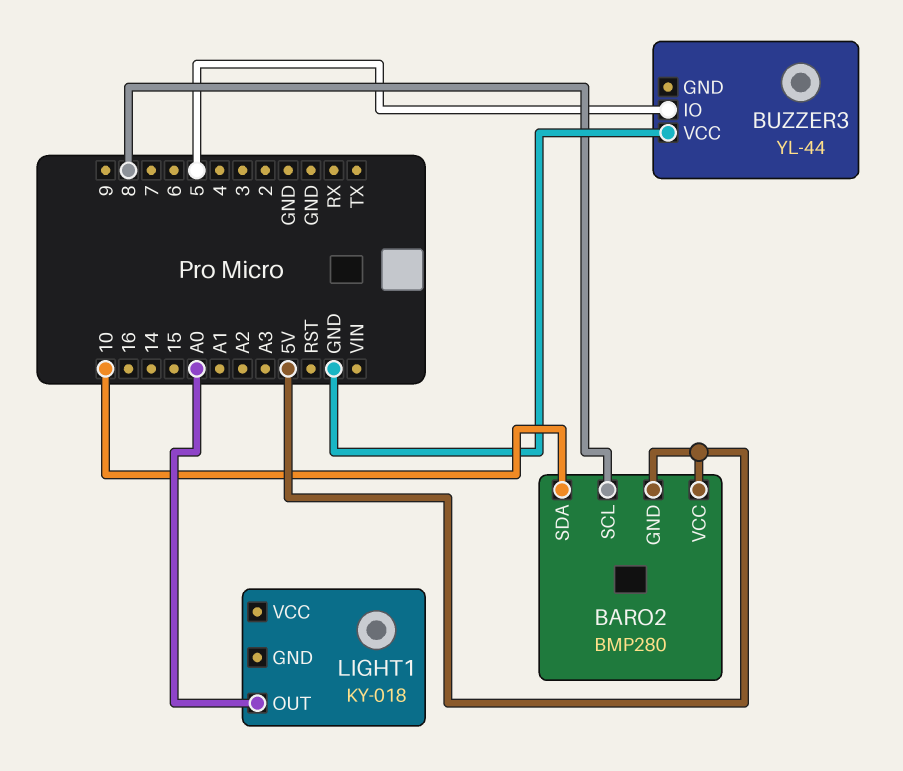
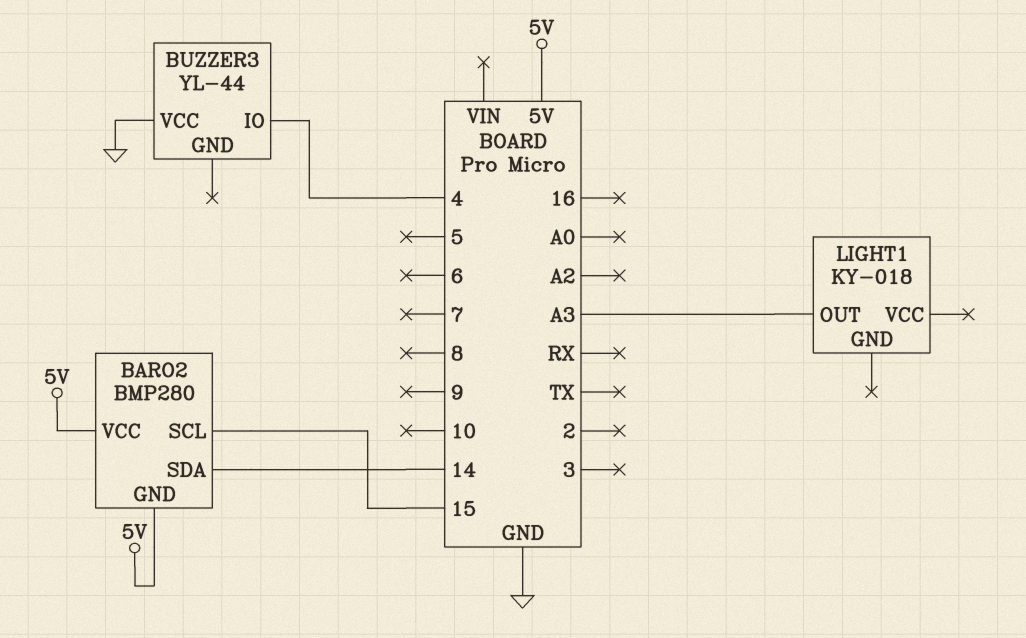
BARO2 pin SCL: 8 -> 15
BARO2 pin SDA: 10 -> 14
BUZZER3 pin IO: 5 -> 4
LIGHT1 pin OUT: A0 -> A3

